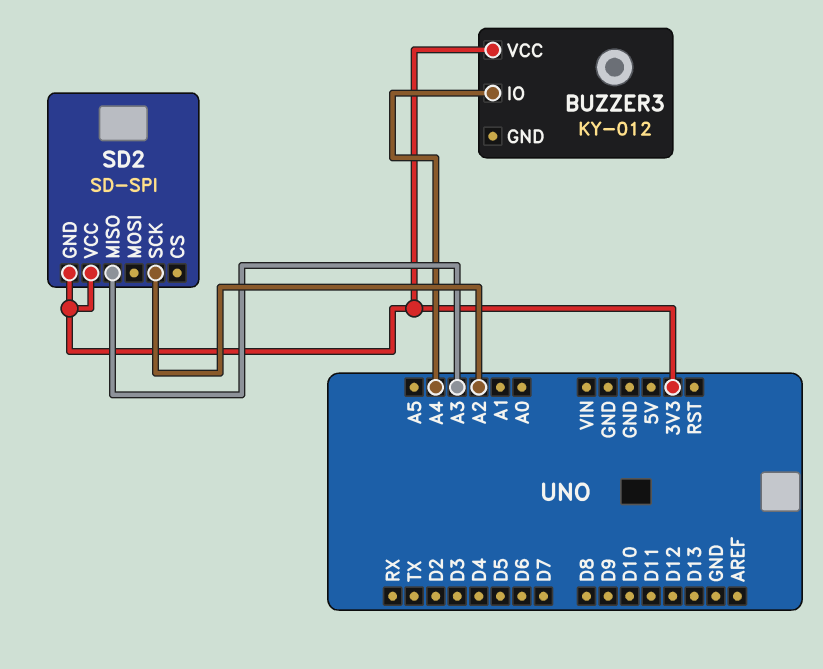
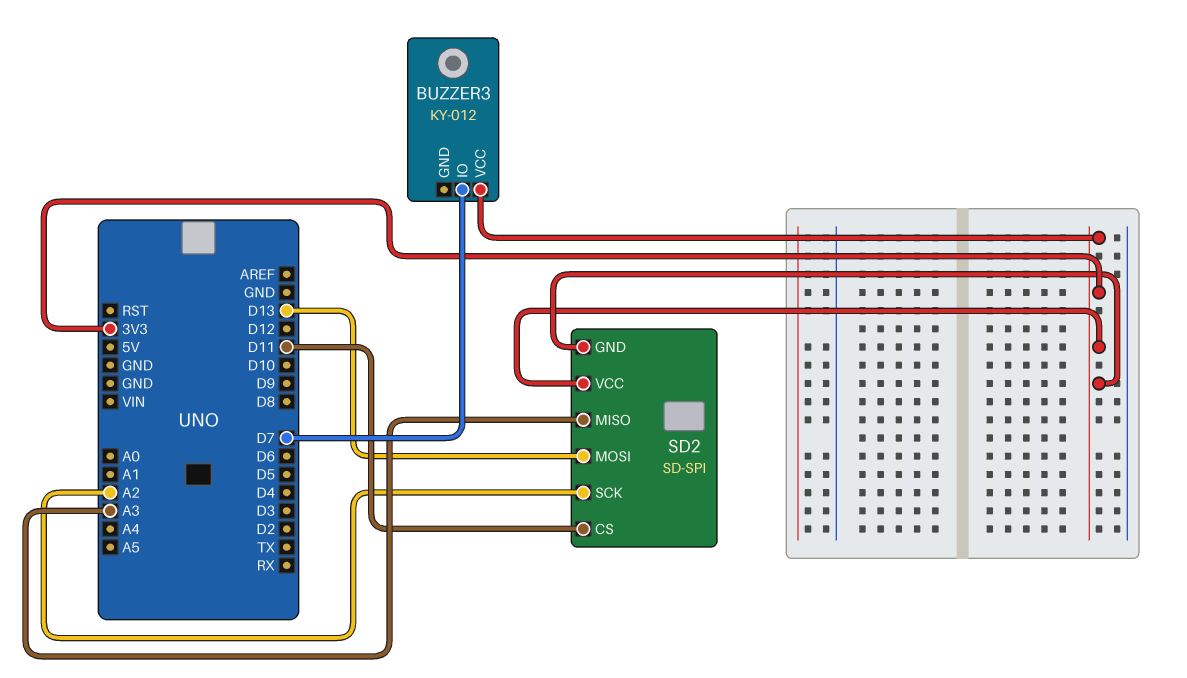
BUZZER3 pin IO: A4 -> D7
SD2 pin CS: none -> D11
SD2 pin MOSI: none -> D13

